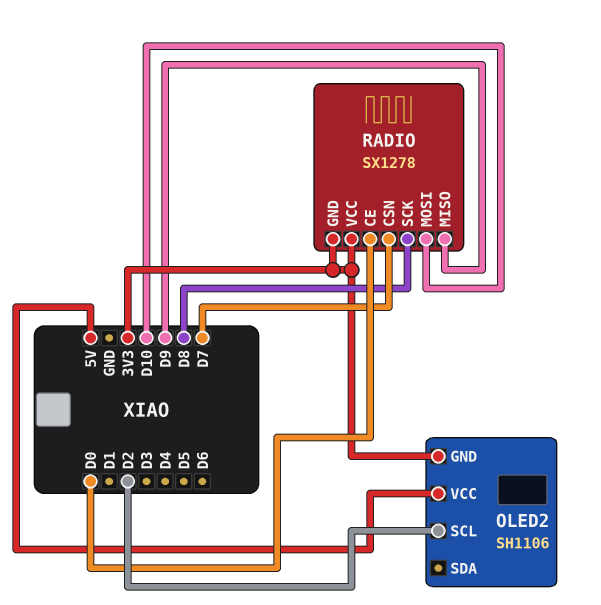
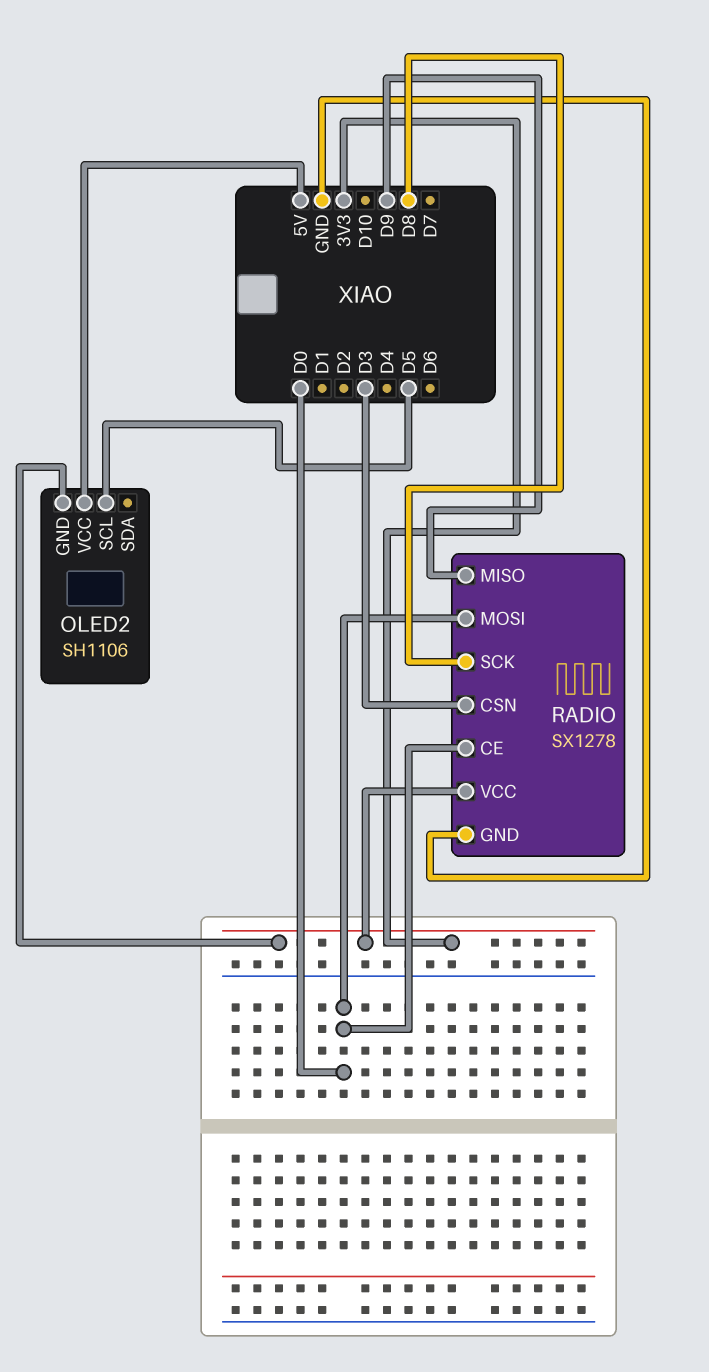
OLED2 pin SCL: D2 -> D5
RADIO pin CSN: D7 -> D3
RADIO pin GND: 3V3 -> GND
RADIO pin MOSI: D10 -> D0

